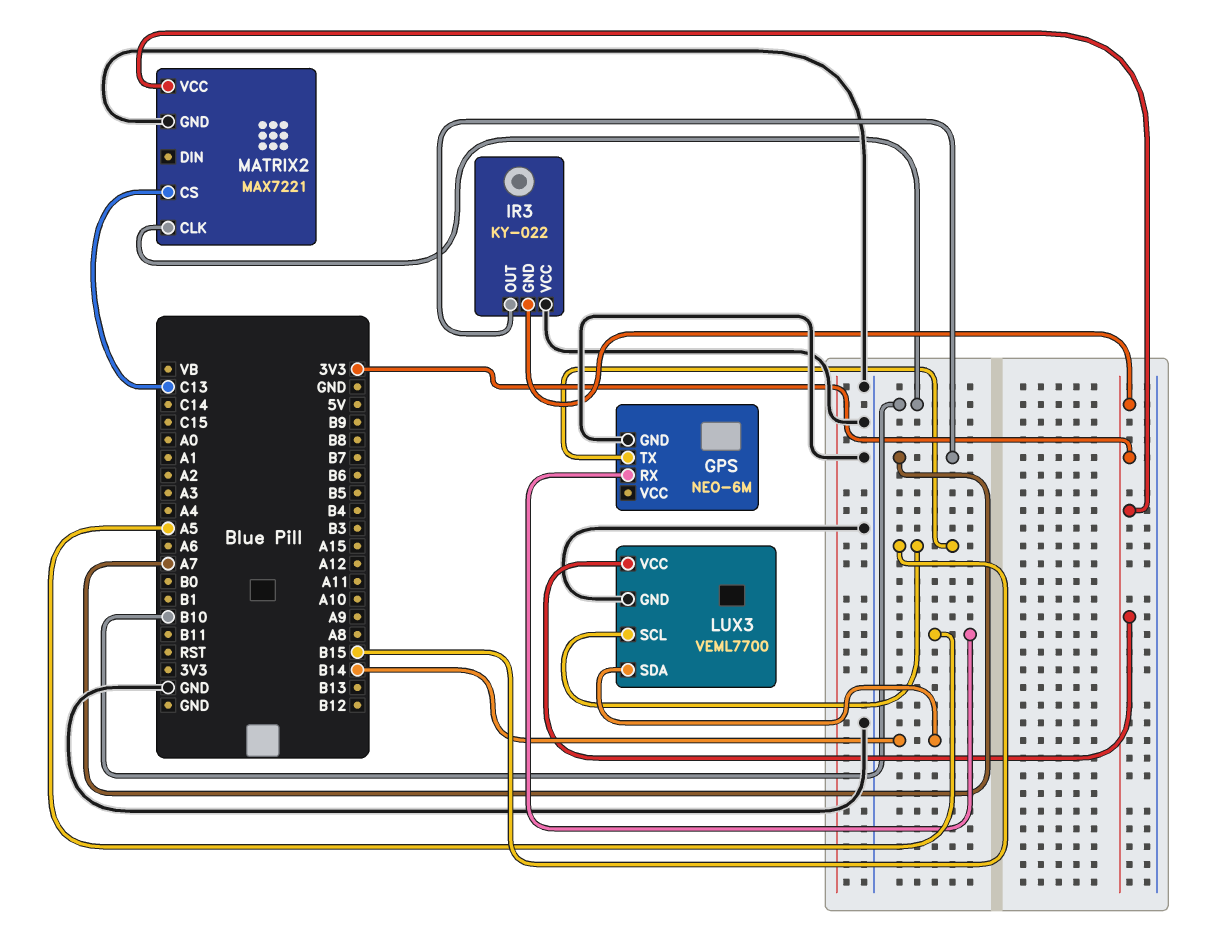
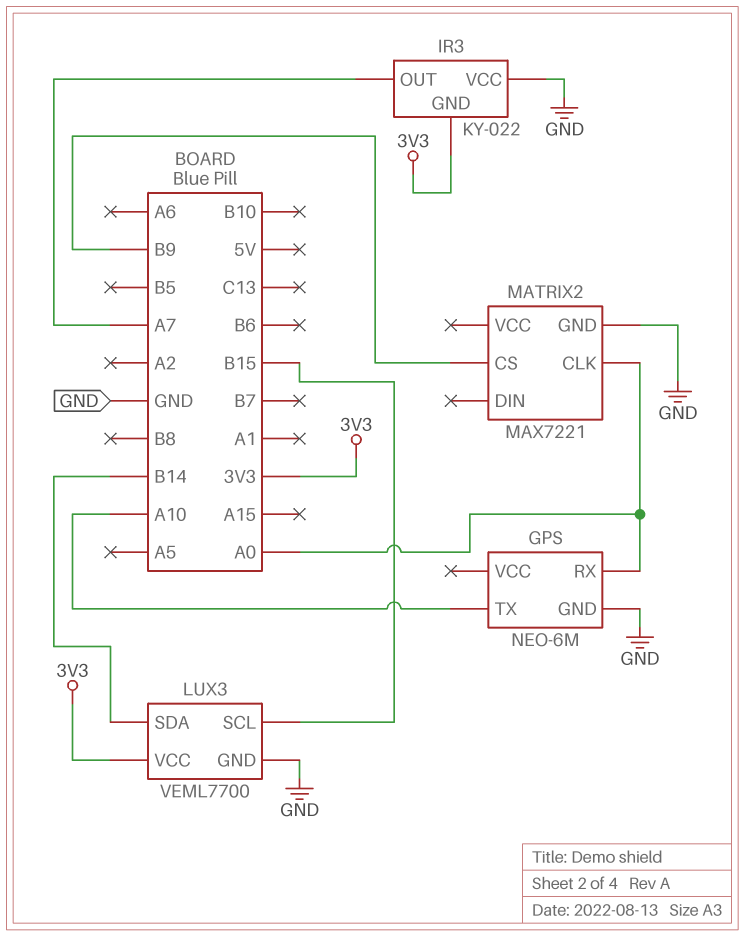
GPS pin RX: A5 -> A0
GPS pin TX: B15 -> A10
MATRIX2 pin CLK: B10 -> A0
MATRIX2 pin CS: C13 -> B9
MATRIX2 pin VCC: 3V3 -> none

